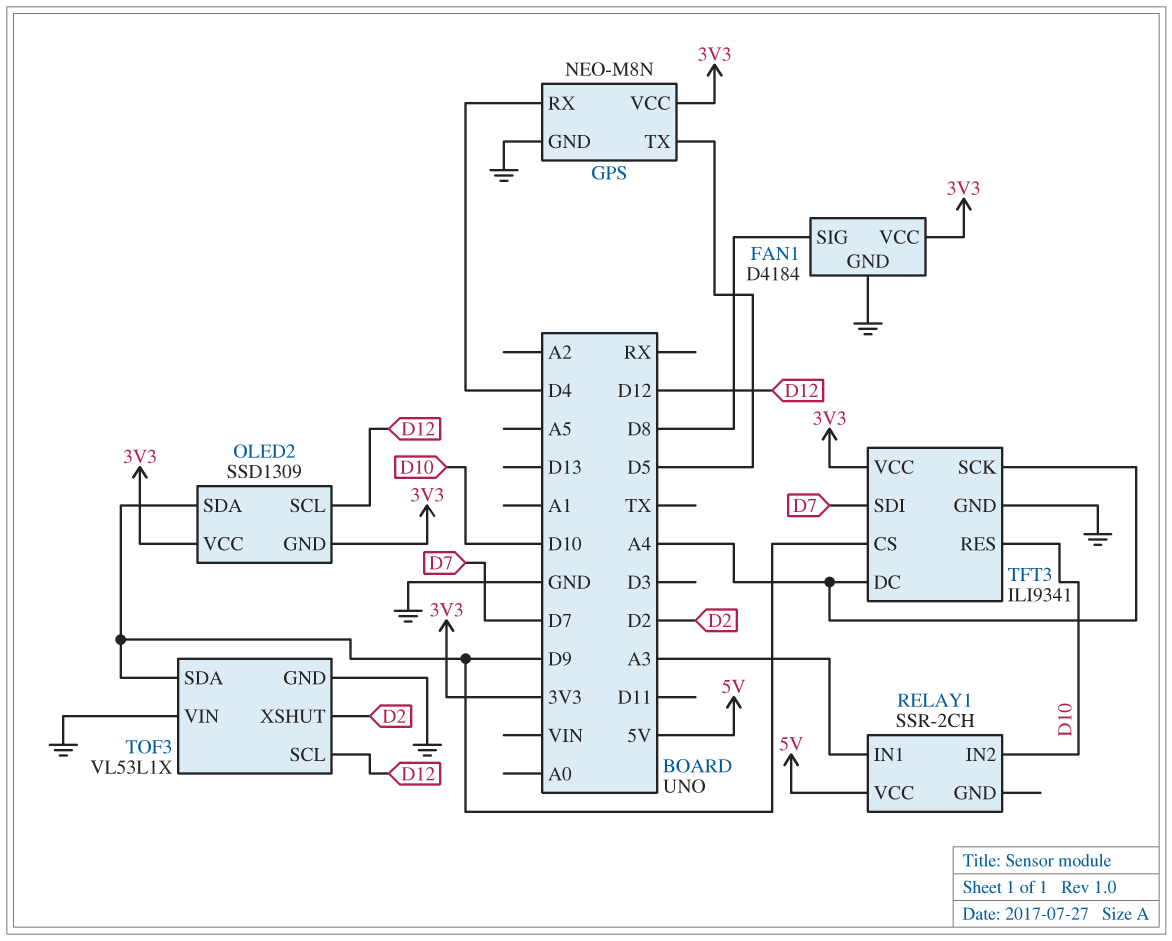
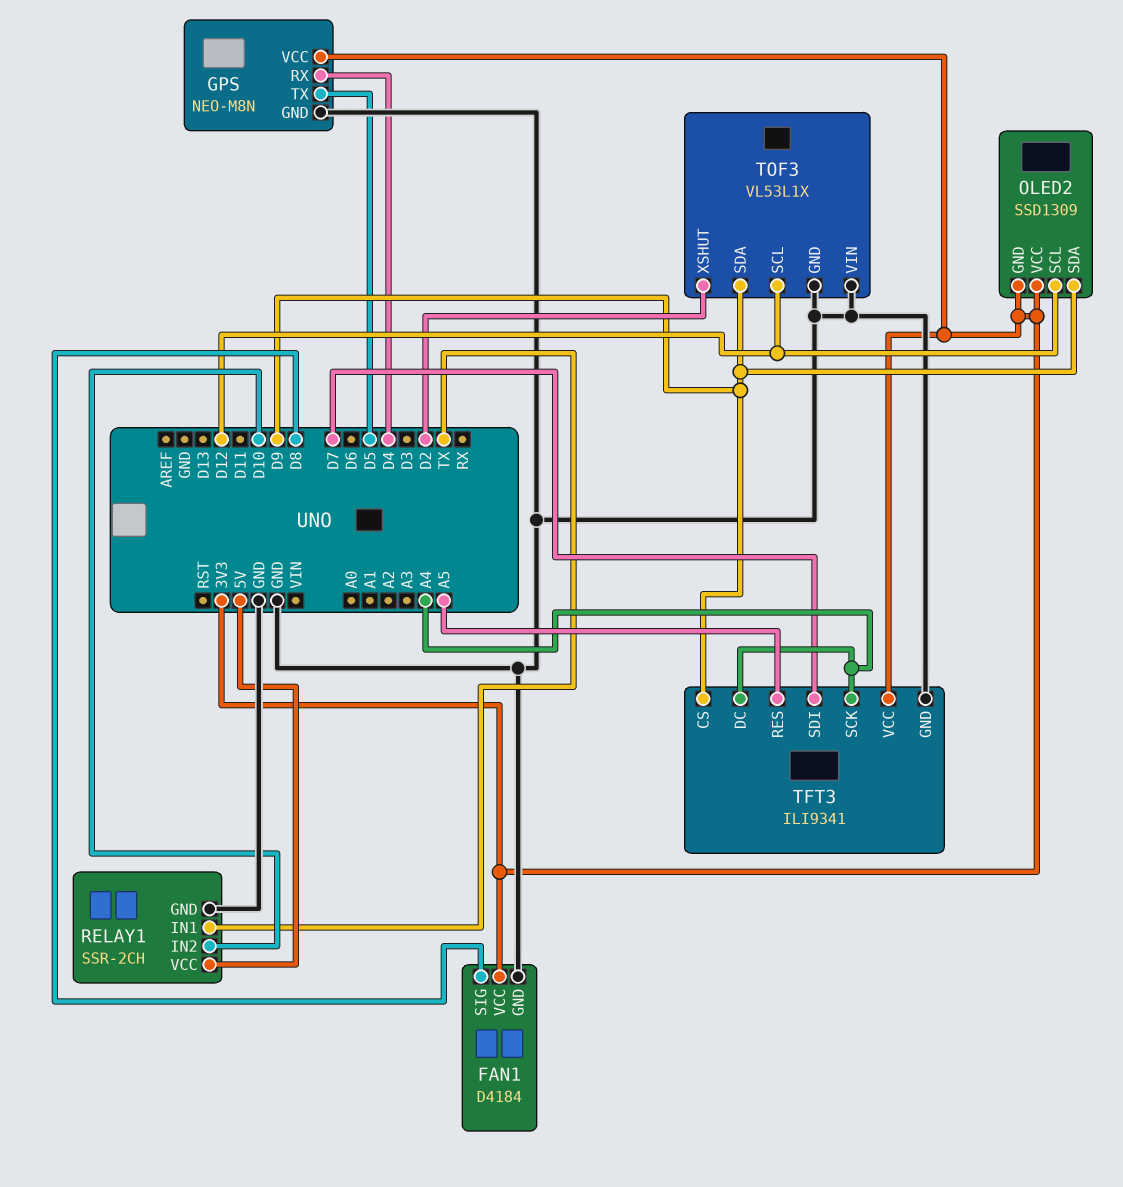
RELAY1 pin GND: none -> GND
RELAY1 pin IN1: A3 -> TX
TFT3 pin RES: D10 -> A5

